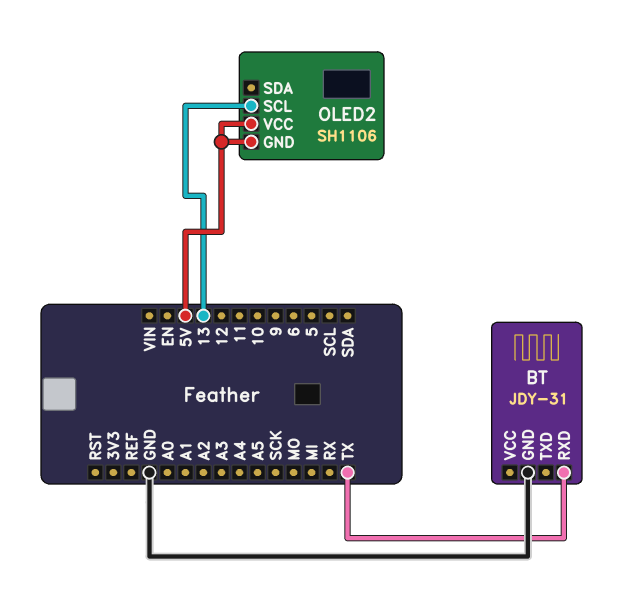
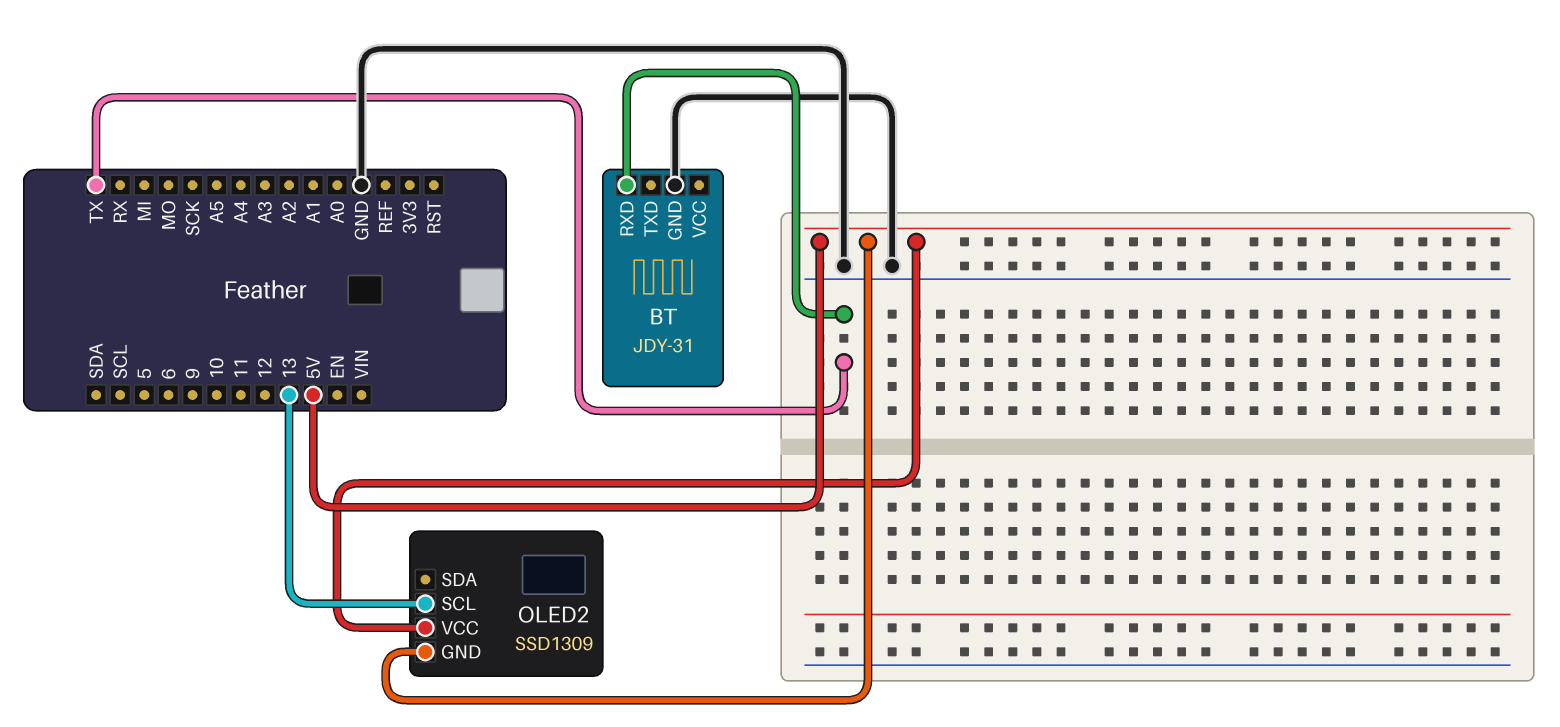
OLED2: SH1106 -> SSD1309

